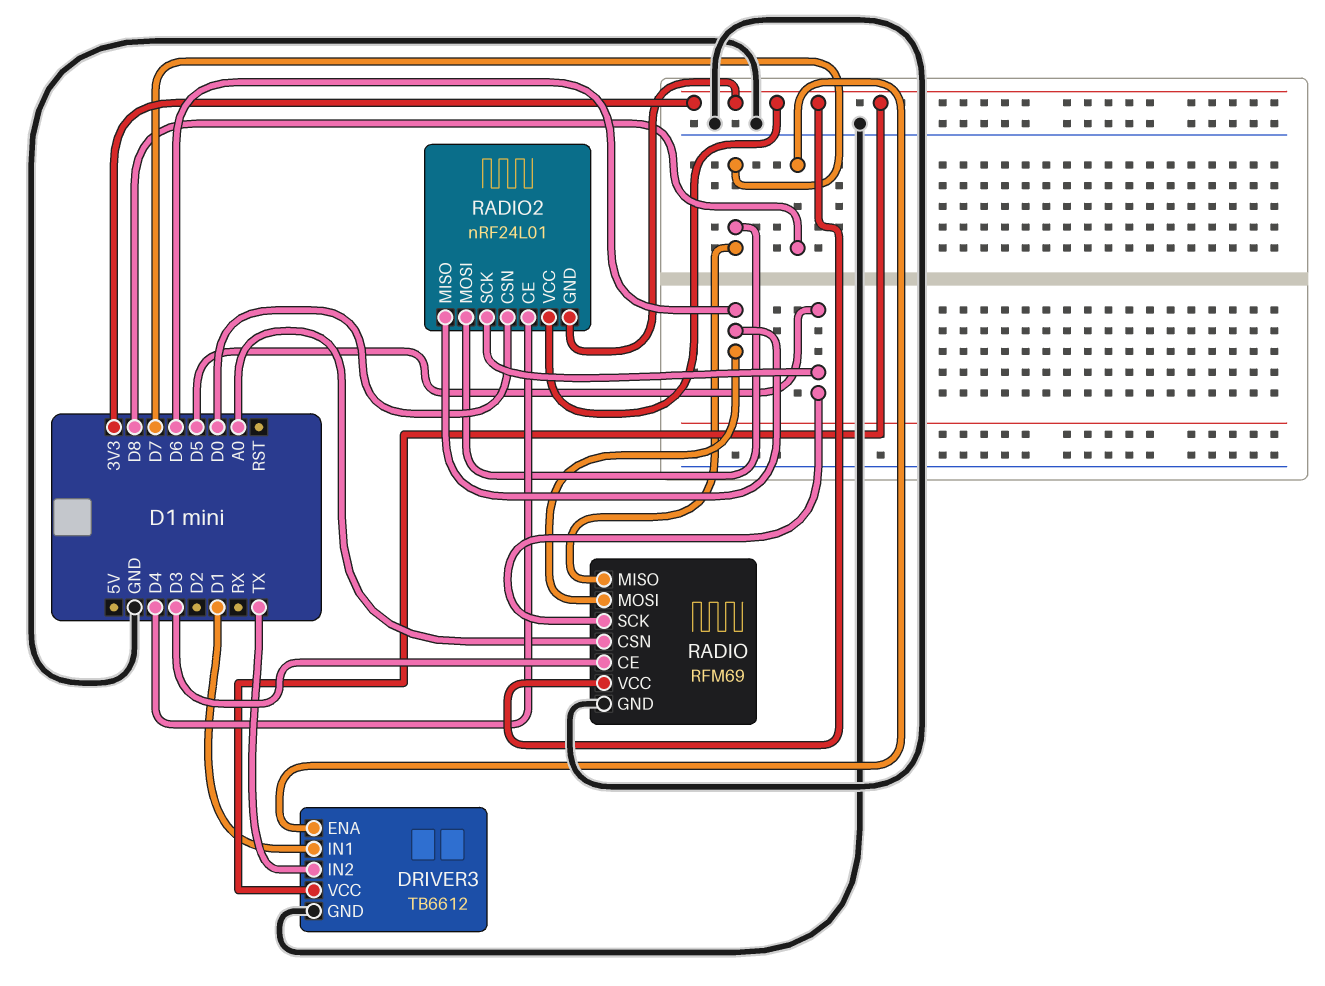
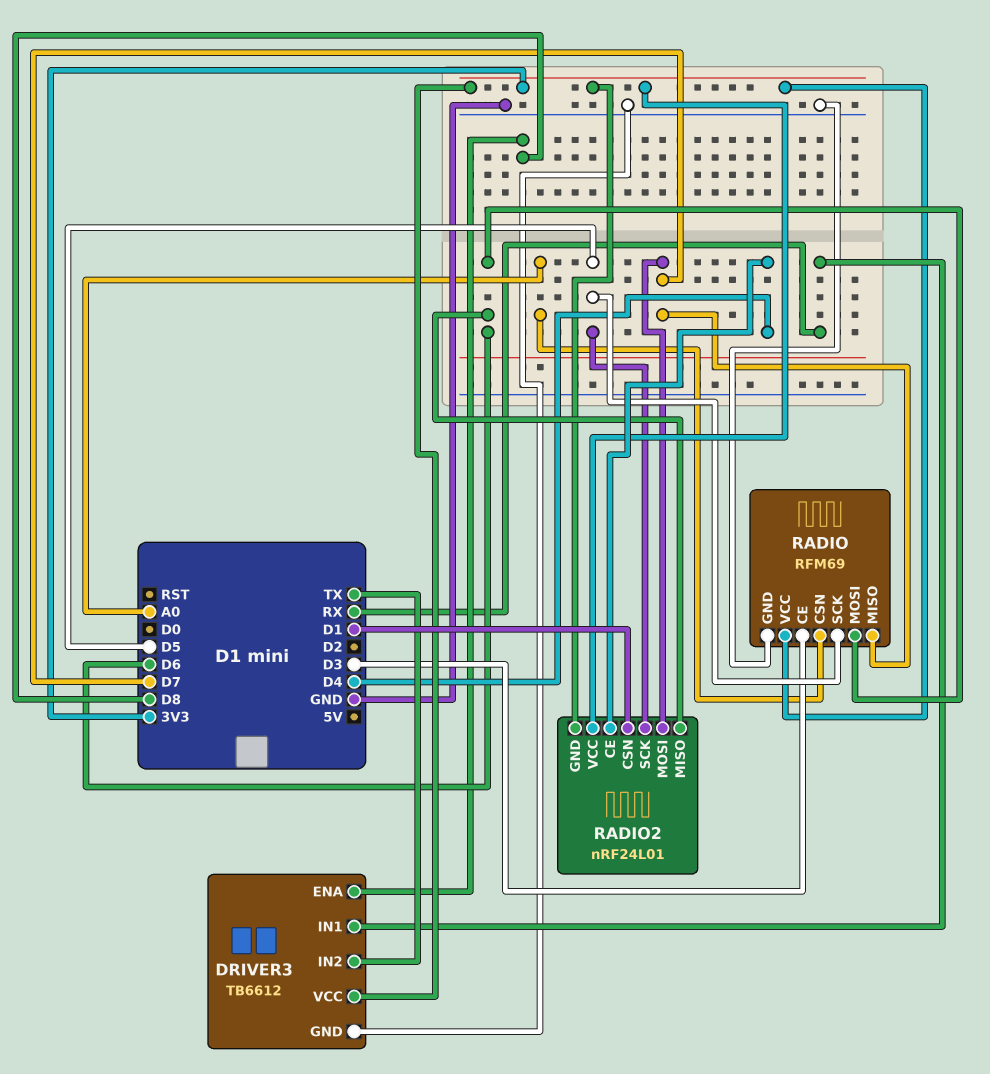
DRIVER3 pin IN1: D1 -> RX
RADIO2 pin CSN: D0 -> D1

